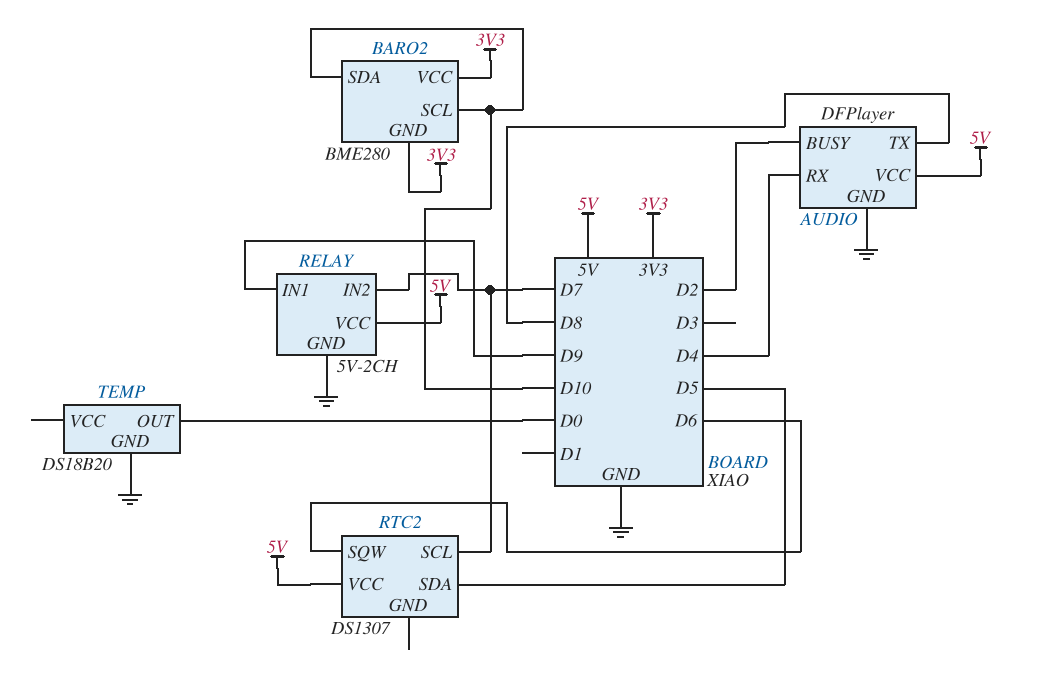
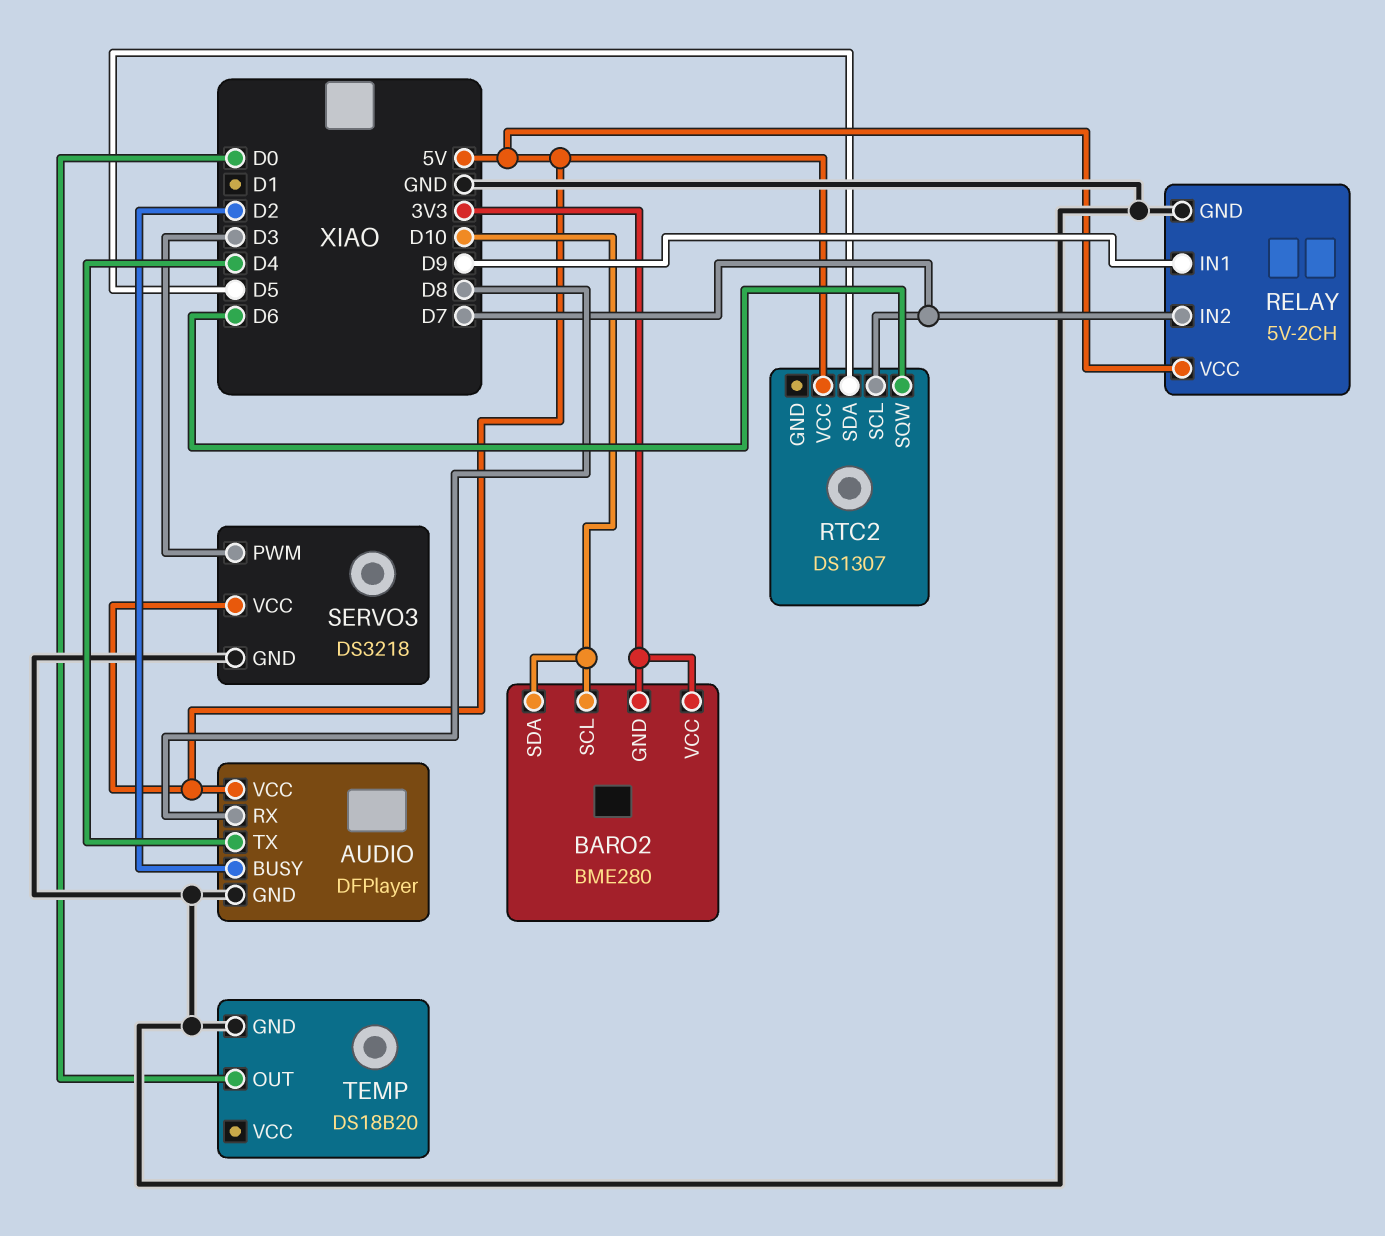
AUDIO pin RX: D4 -> D8
AUDIO pin TX: D8 -> D4
SERVO3: none -> DS3218
SERVO3 pin GND: none -> GND
SERVO3 pin PWM: none -> D3
SERVO3 pin VCC: none -> 5V

